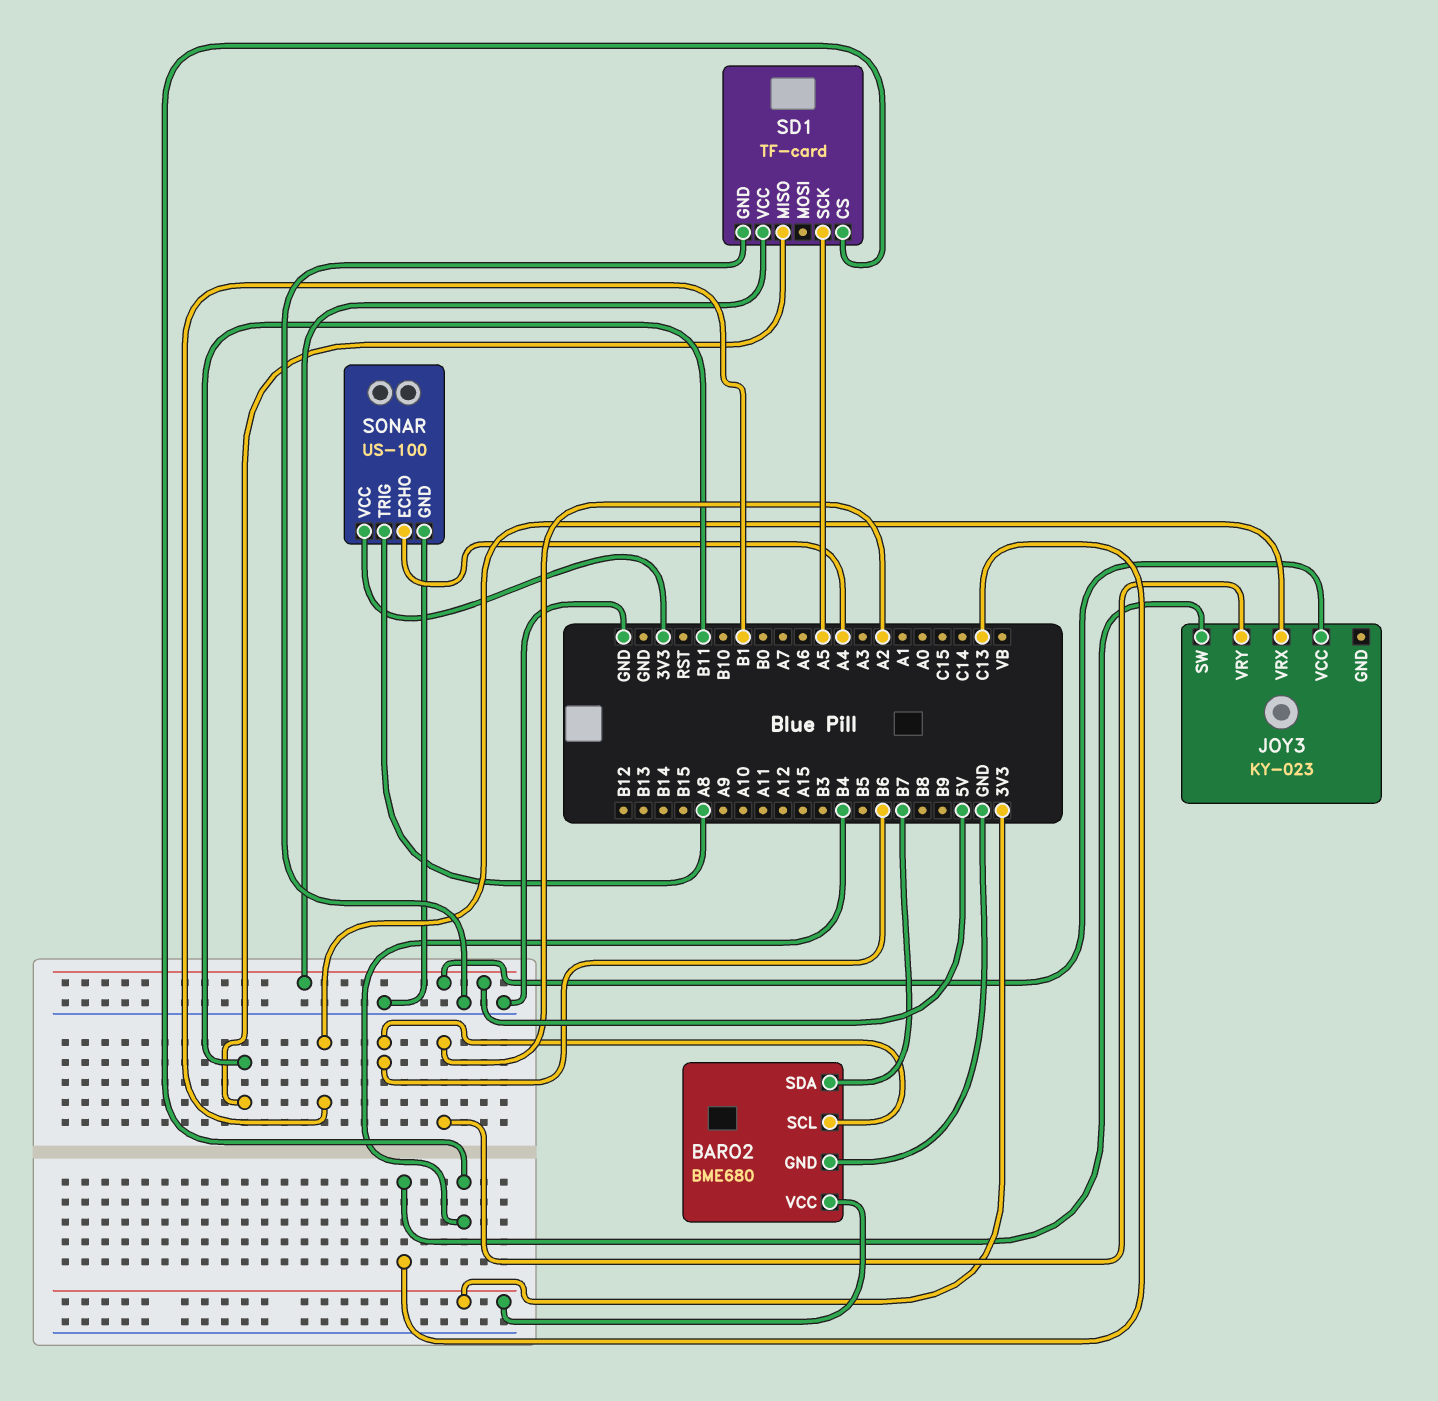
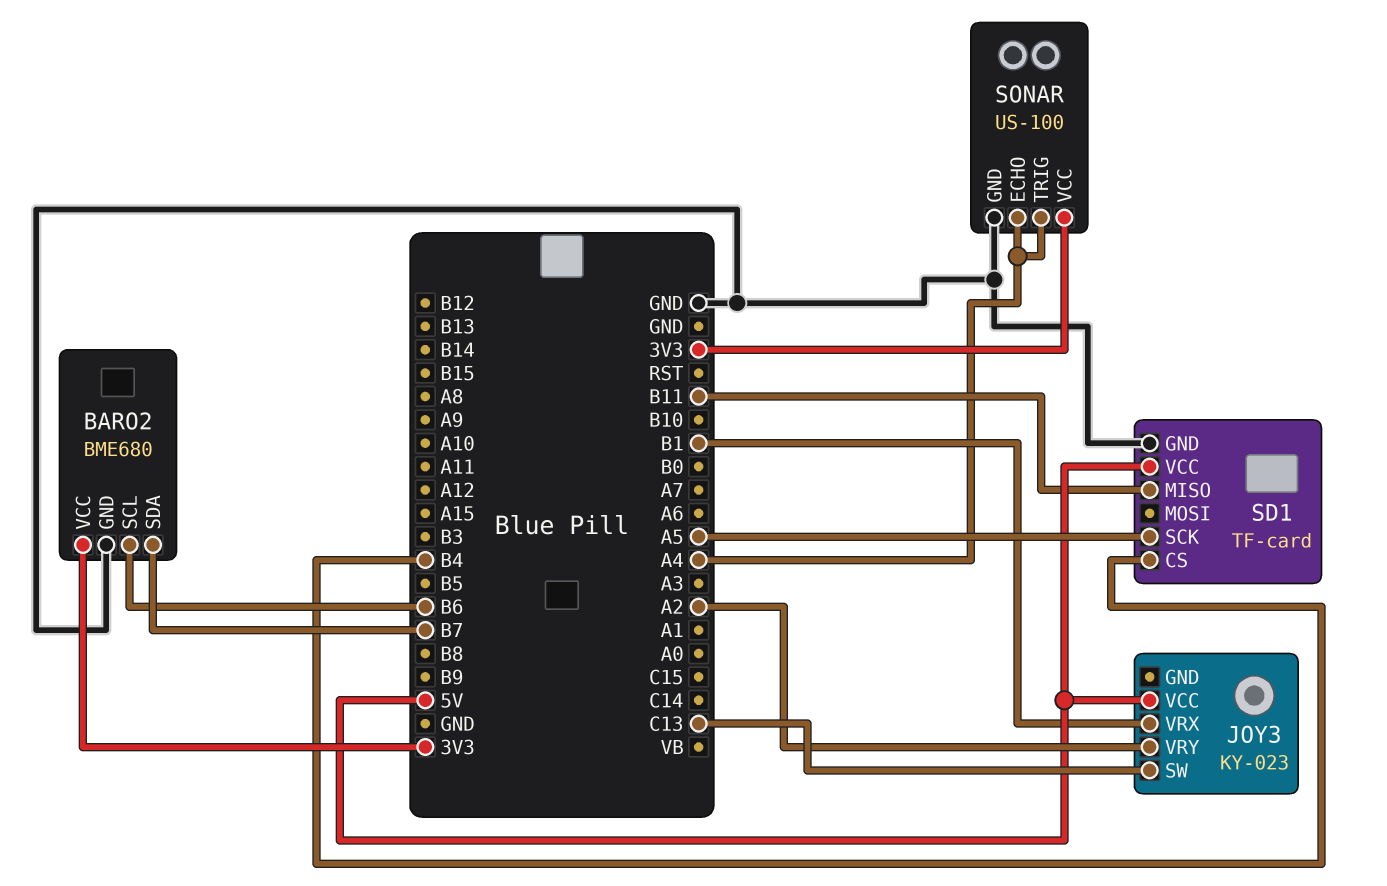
SONAR pin TRIG: A8 -> A4

